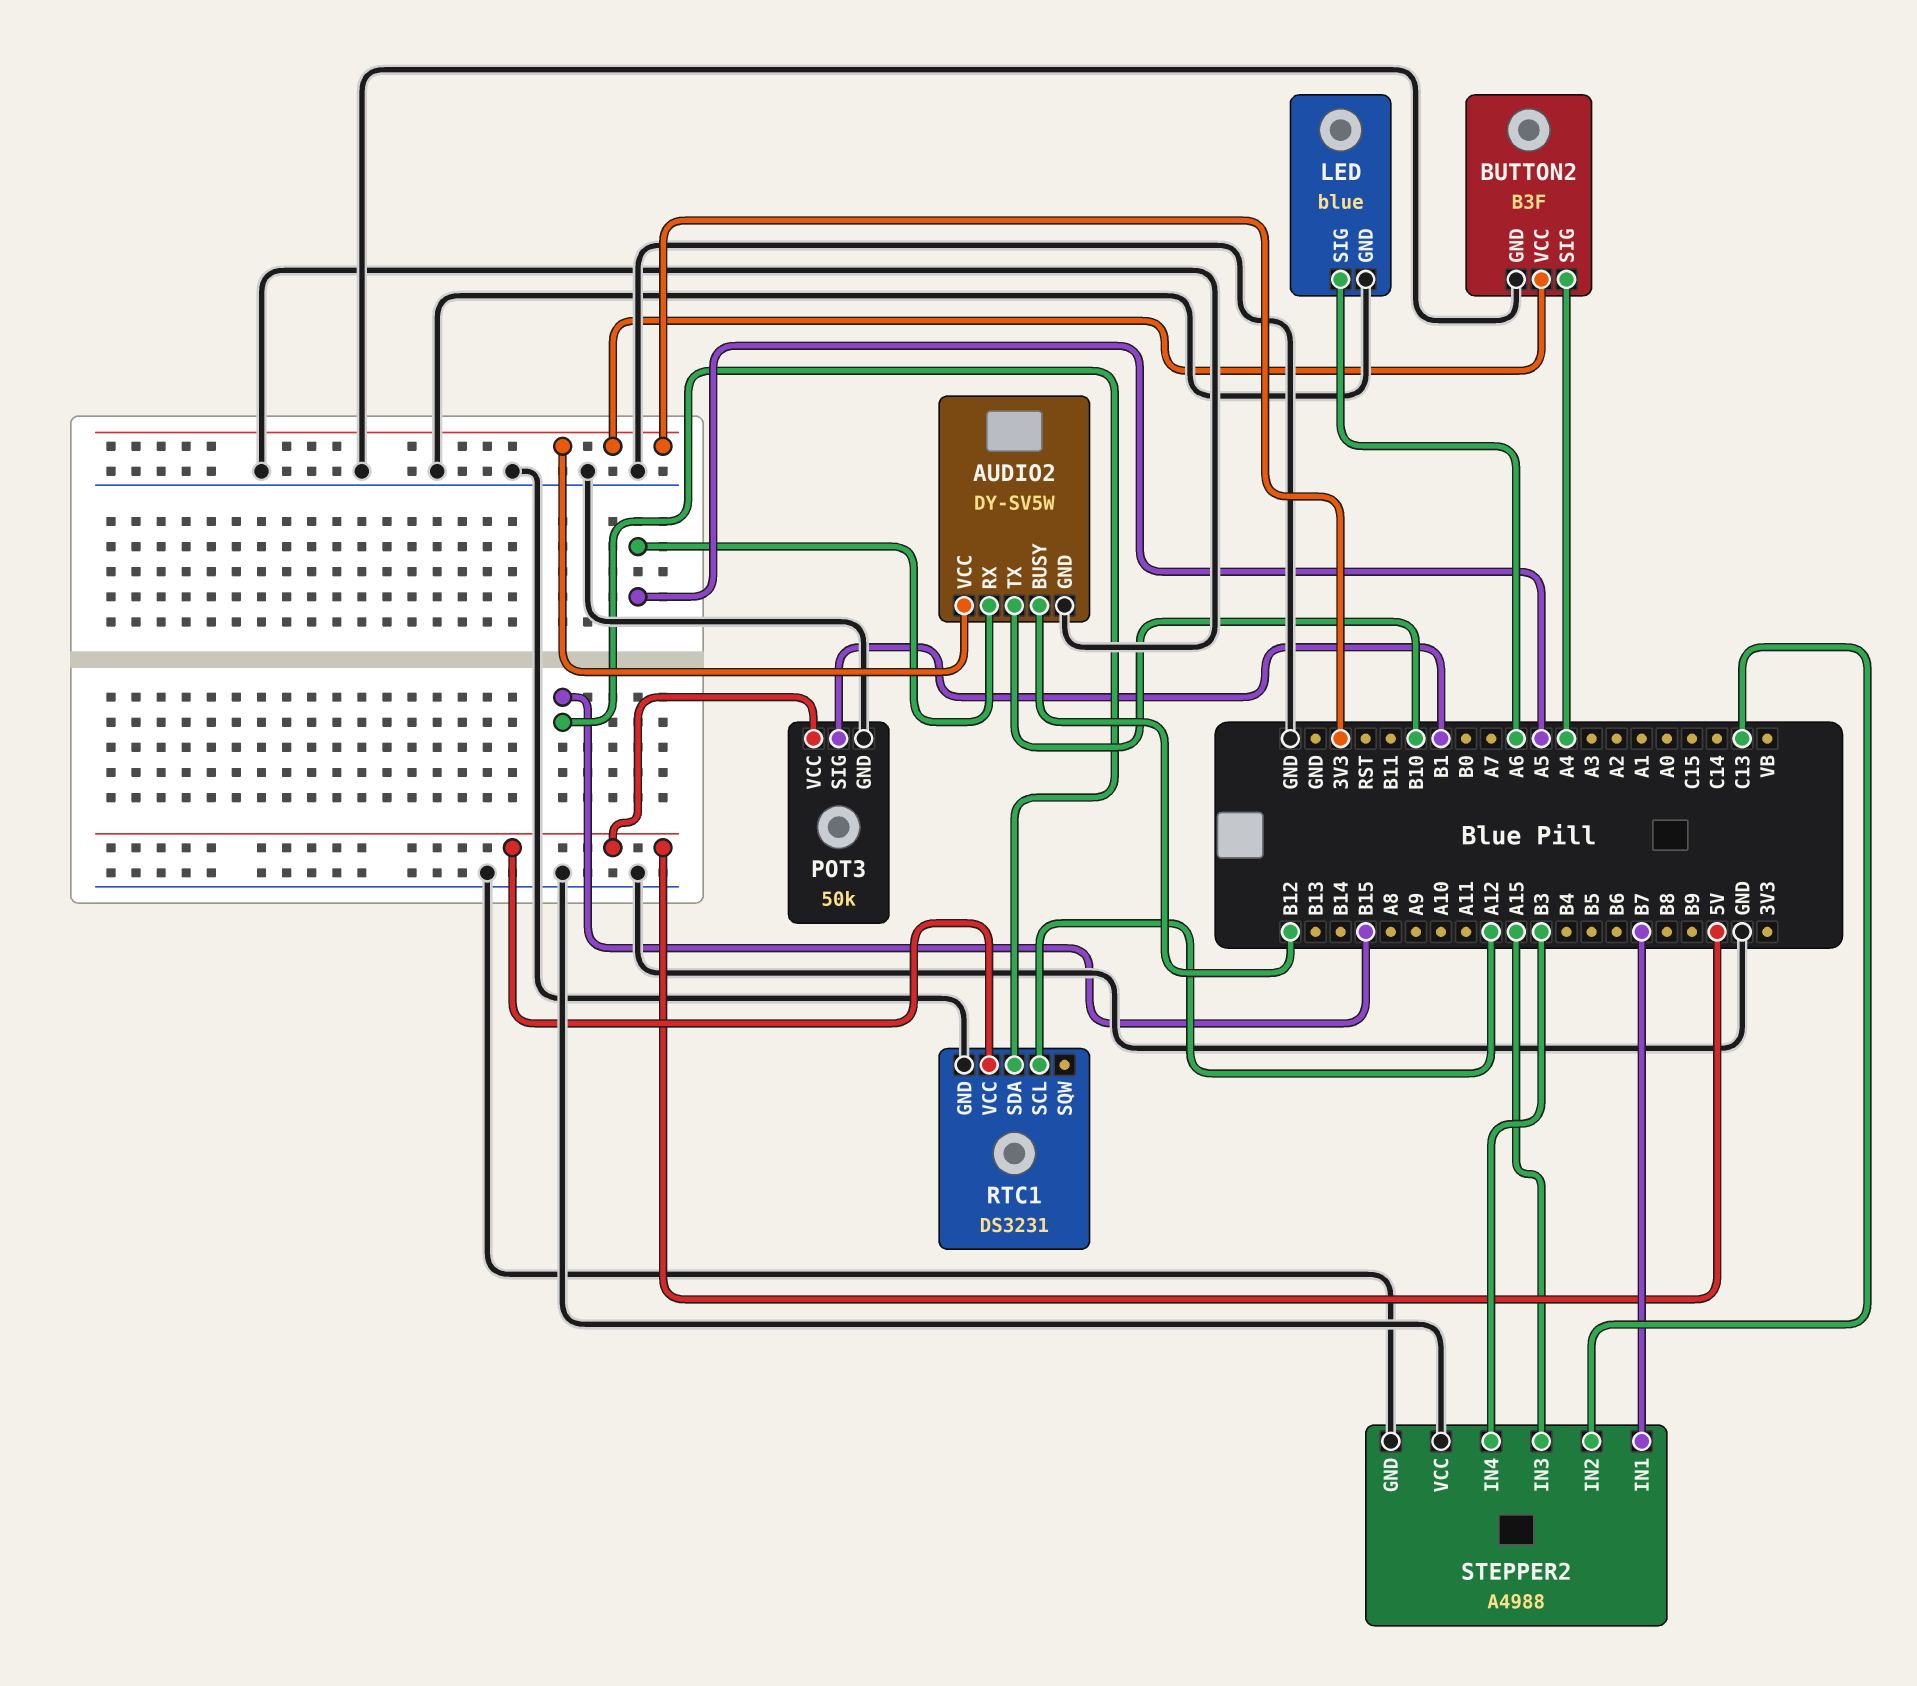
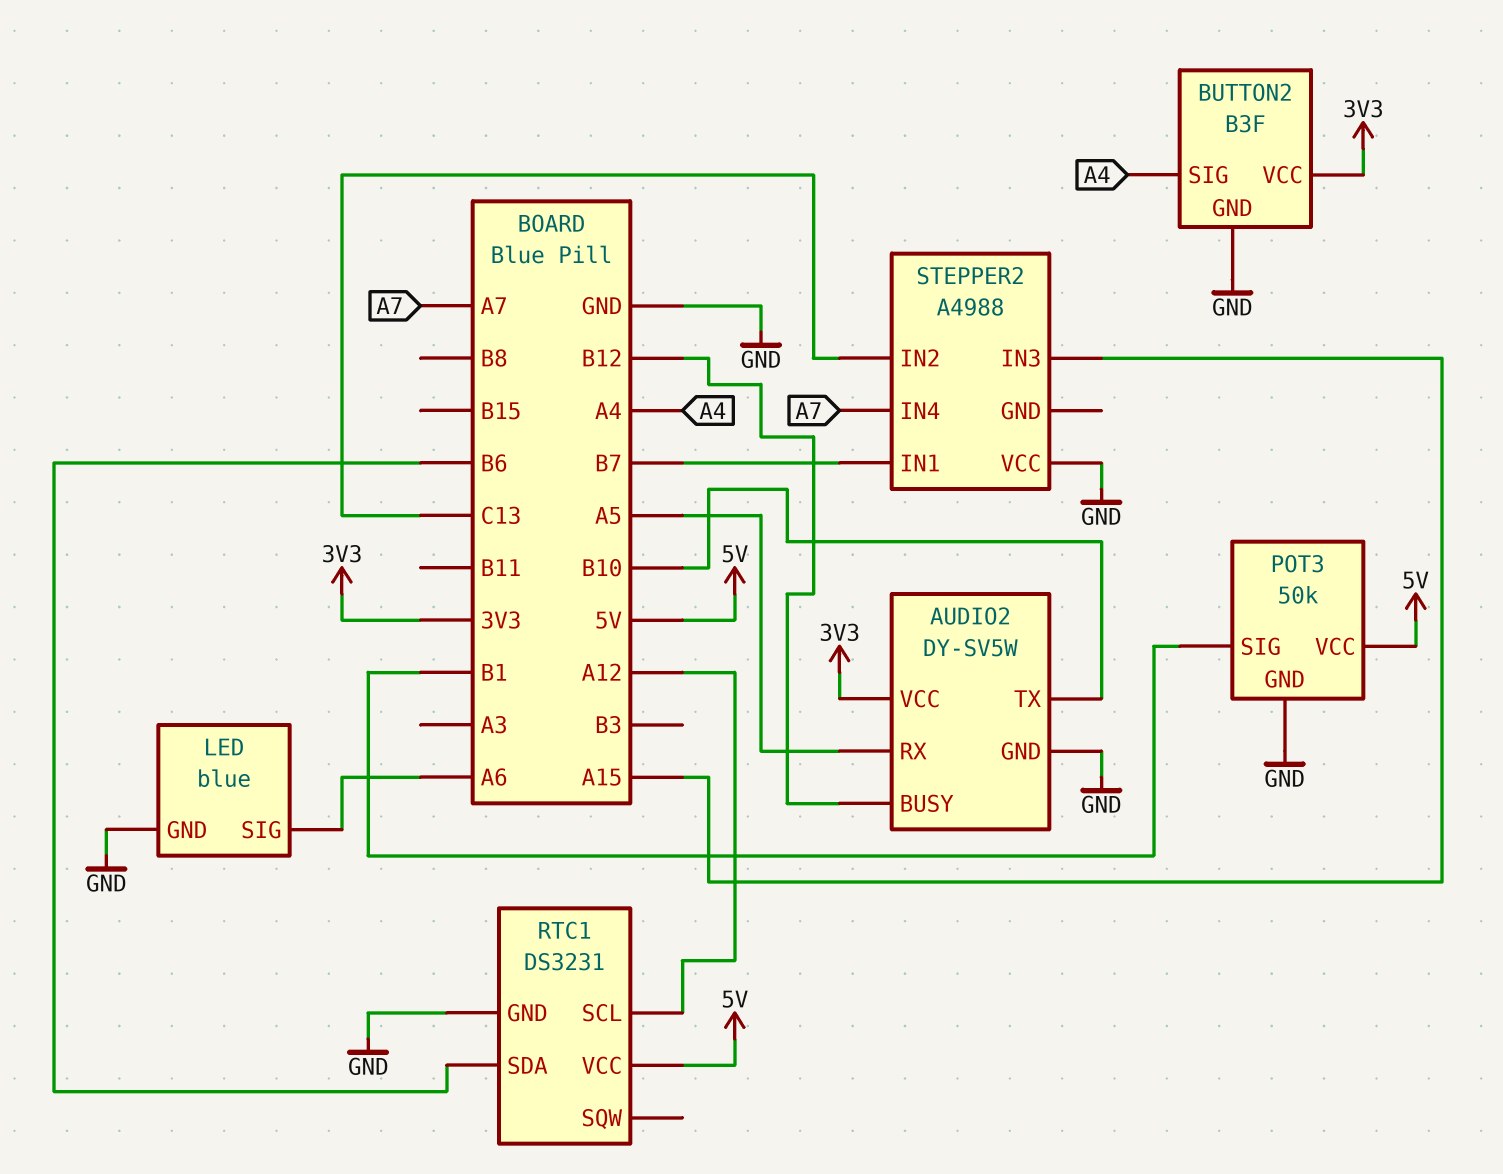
RTC1 pin SDA: B15 -> B6
STEPPER2 pin GND: GND -> none
STEPPER2 pin IN4: B3 -> A7

